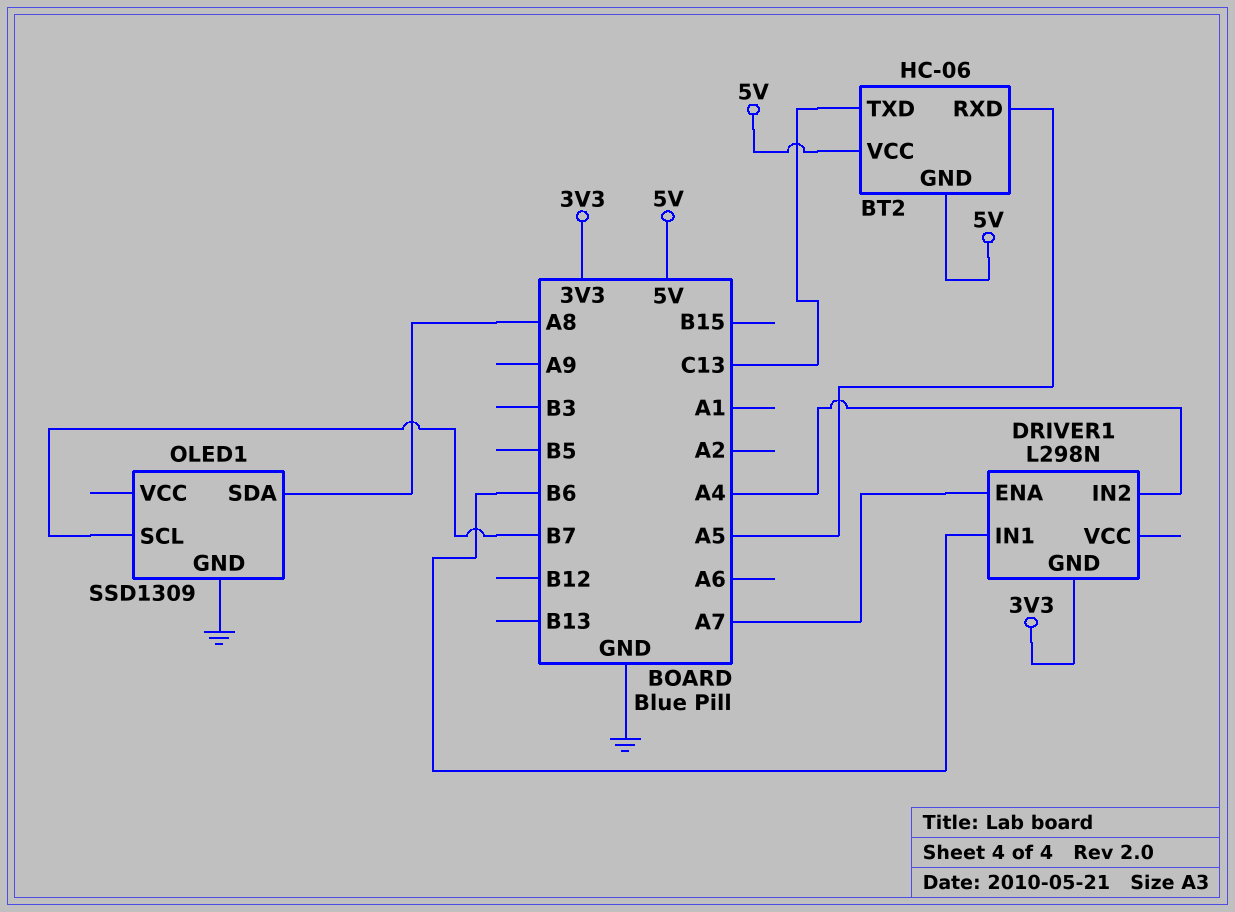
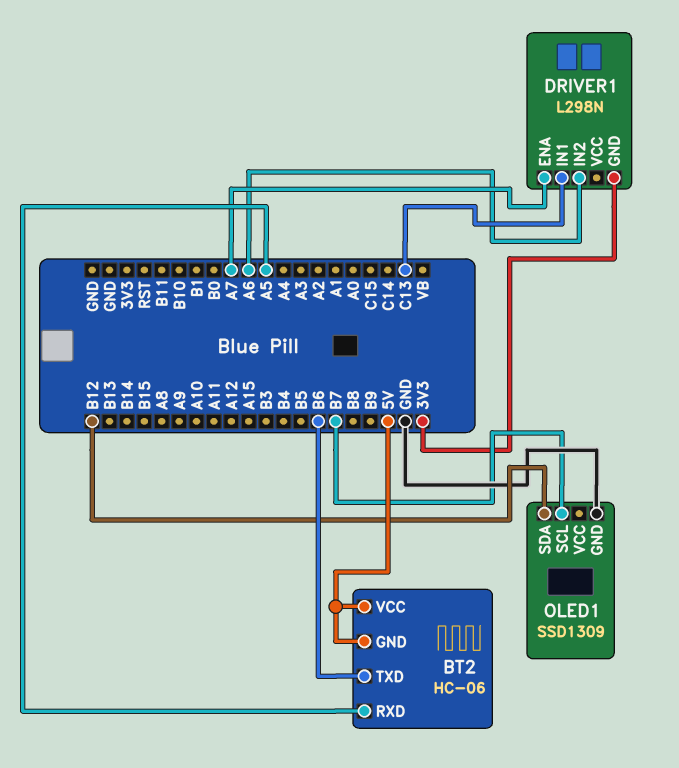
BT2 pin TXD: C13 -> B6
DRIVER1 pin IN1: B6 -> C13
DRIVER1 pin IN2: A4 -> A6
OLED1 pin SDA: A8 -> B12

